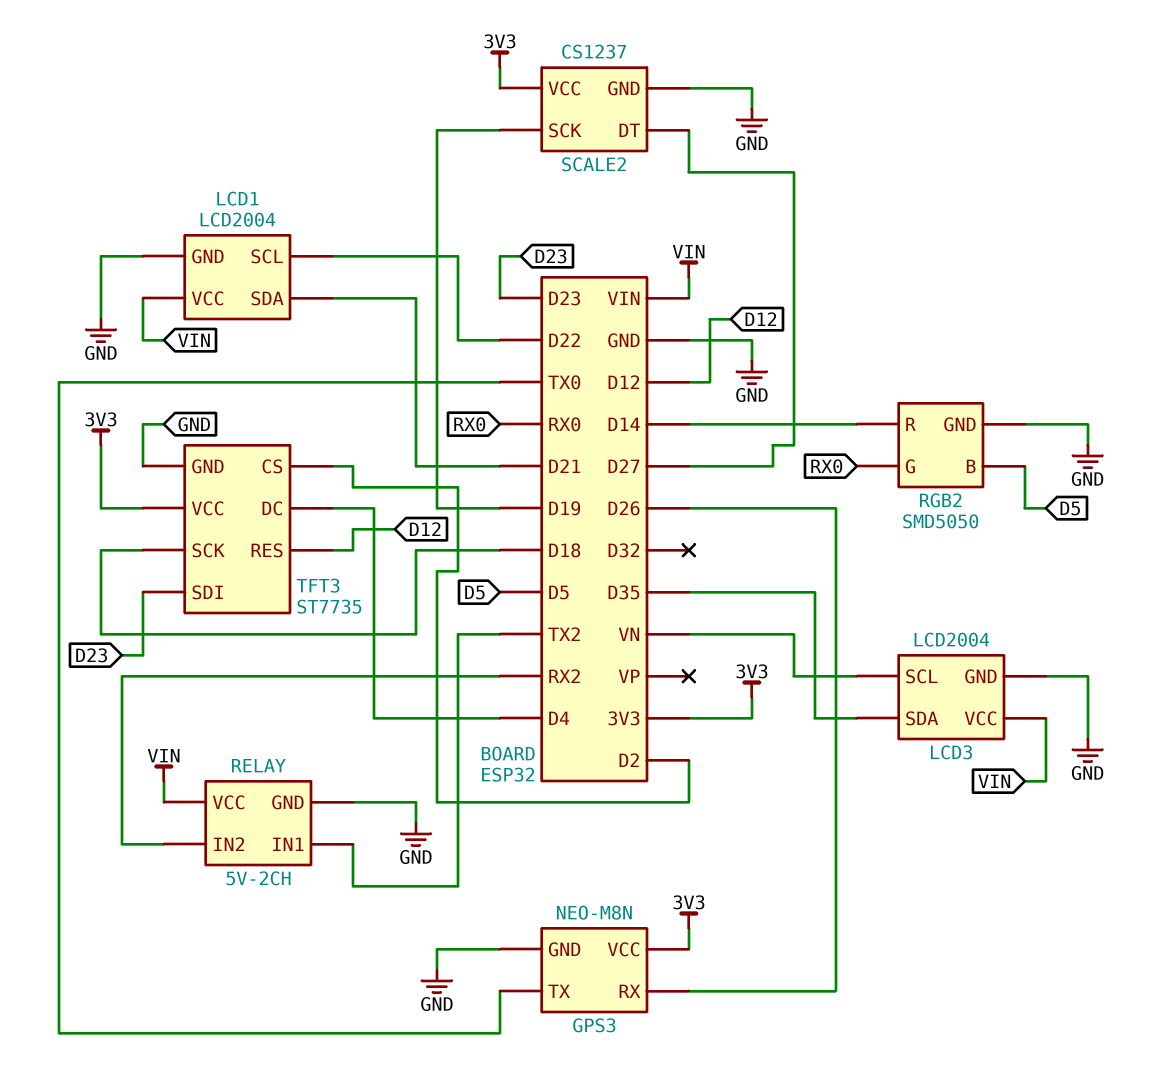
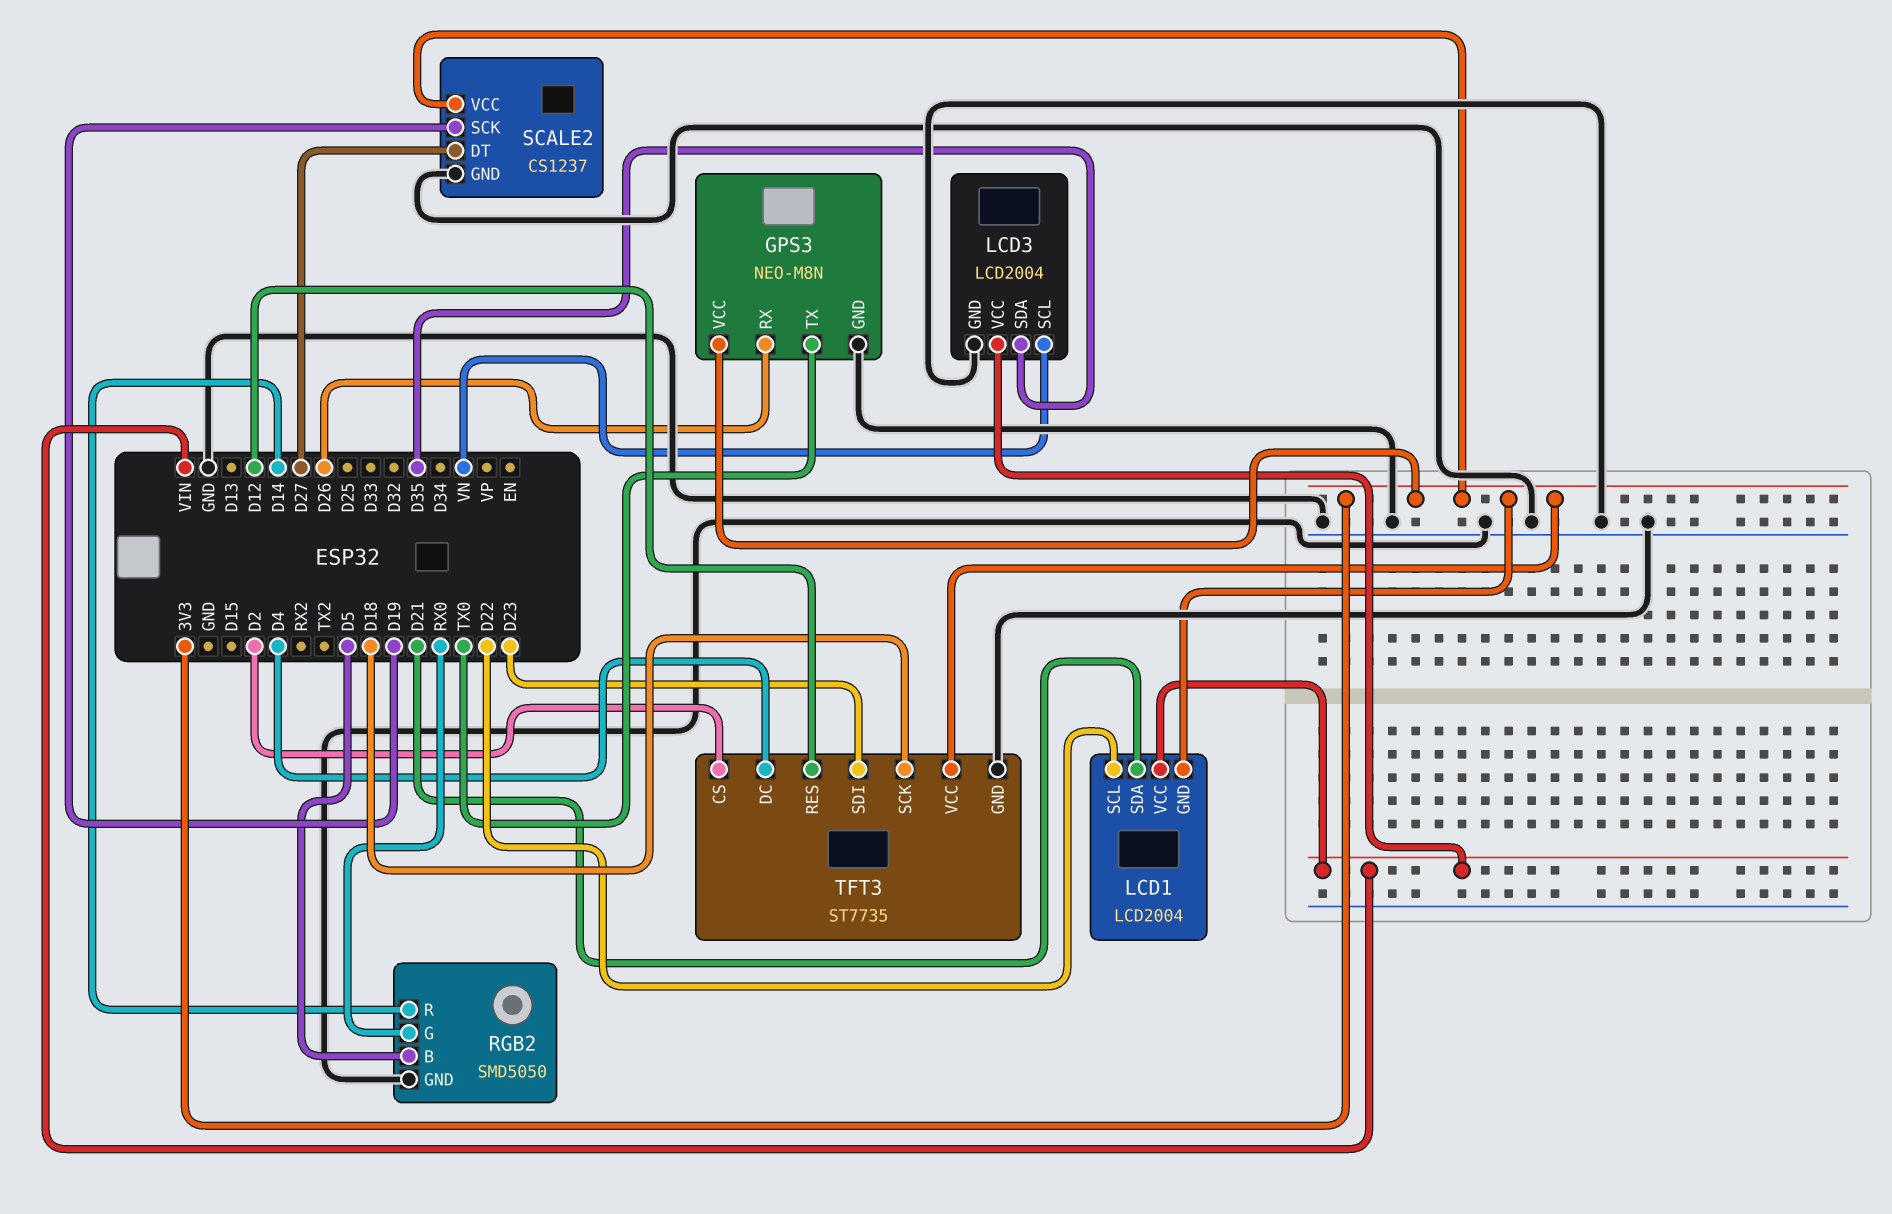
LCD1 pin GND: GND -> 3V3
RELAY: 5V-2CH -> none
RELAY pin GND: GND -> none
RELAY pin IN1: TX2 -> none
RELAY pin IN2: RX2 -> none
RELAY pin VCC: VIN -> none

